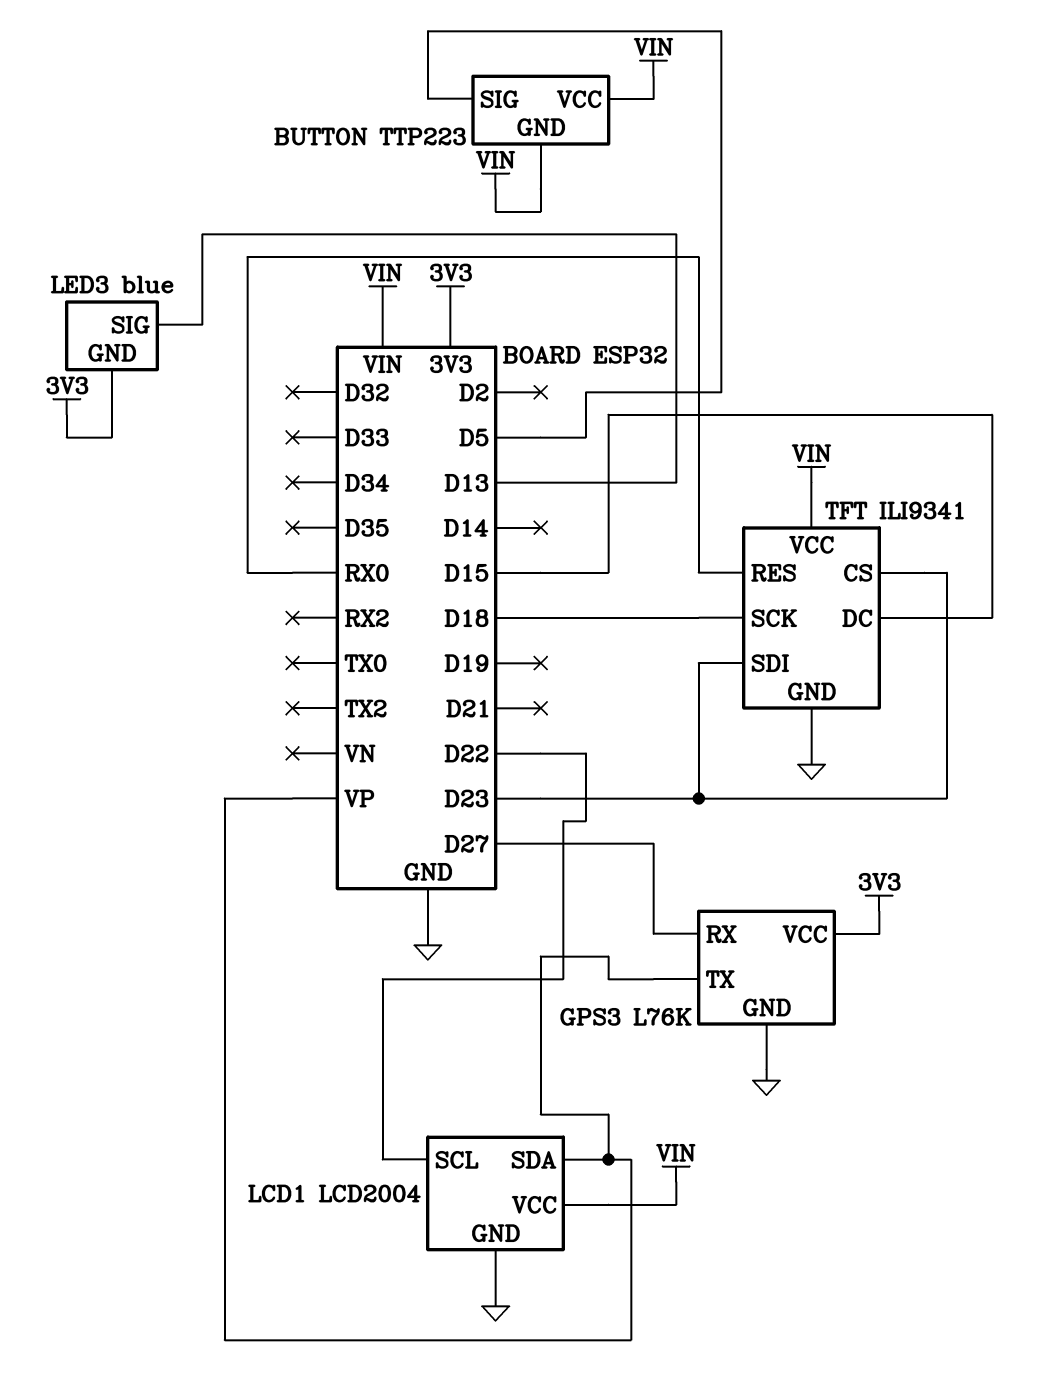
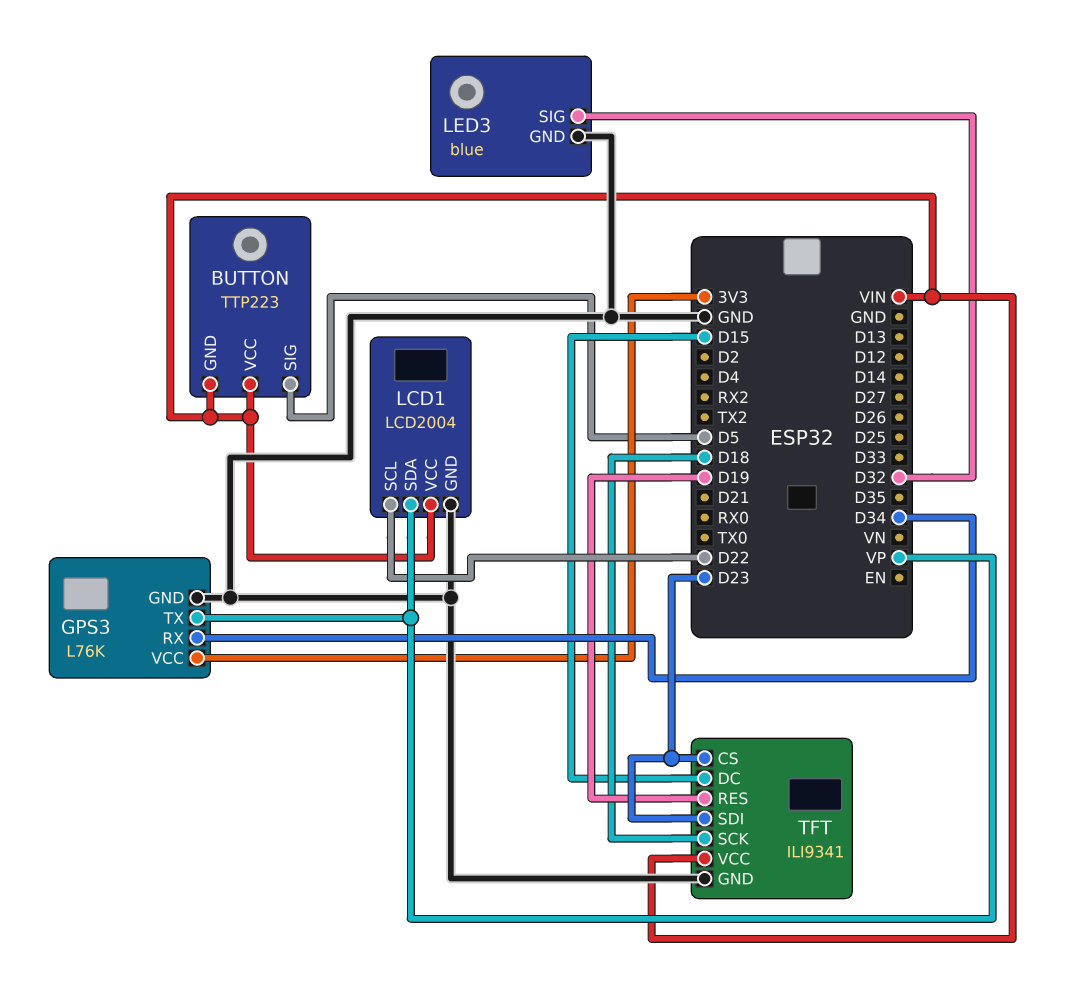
GPS3 pin RX: D27 -> D34
LED3 pin GND: 3V3 -> GND
LED3 pin SIG: D13 -> D32
TFT pin RES: RX0 -> D19

